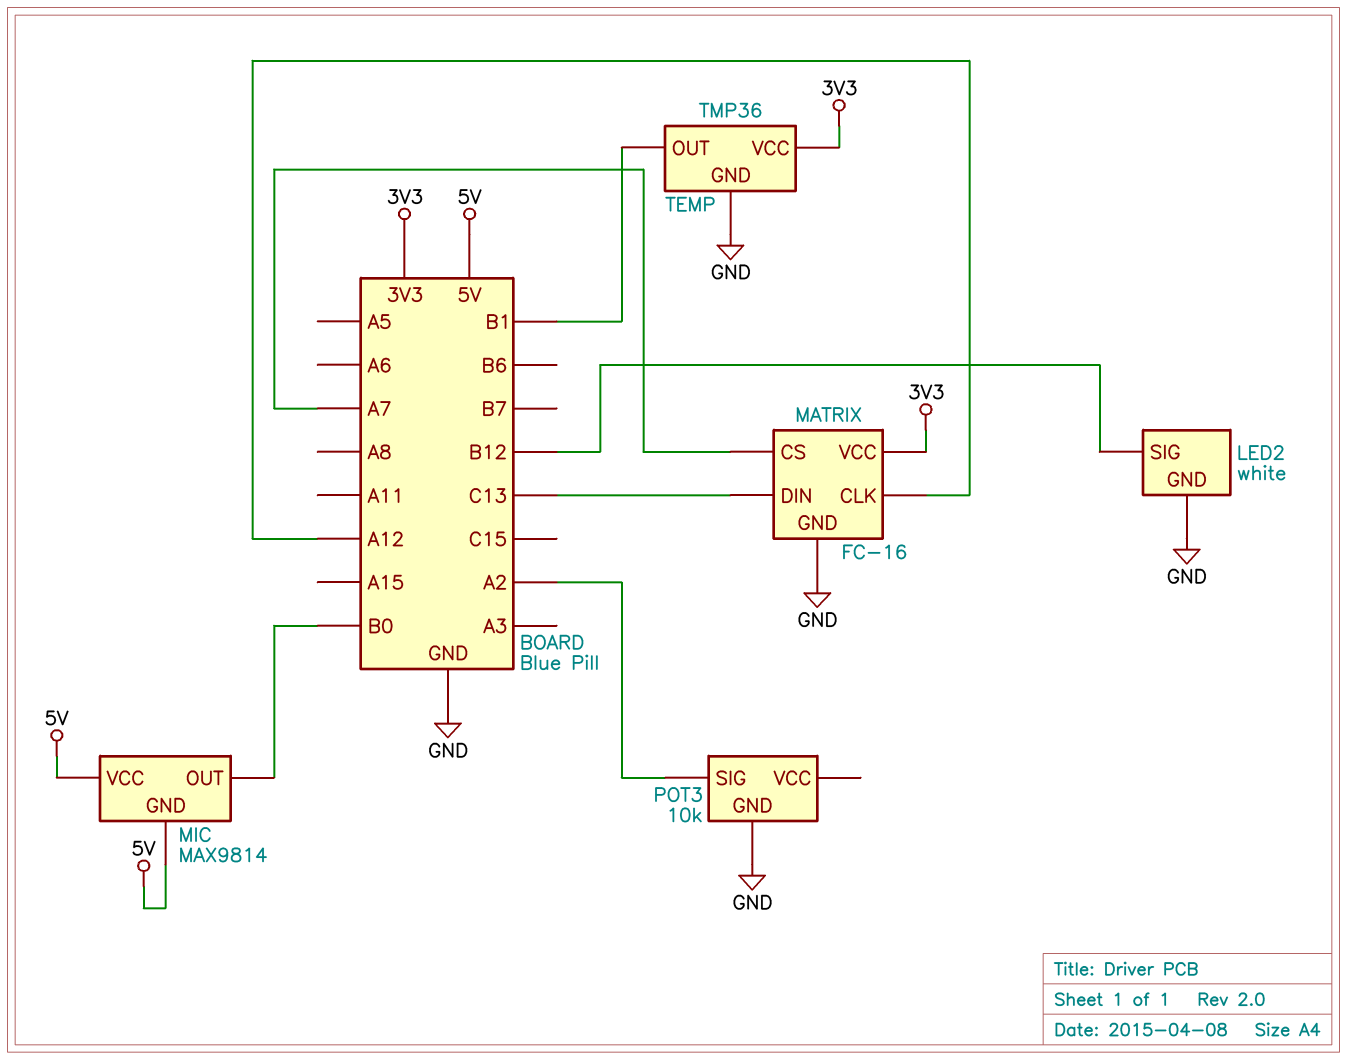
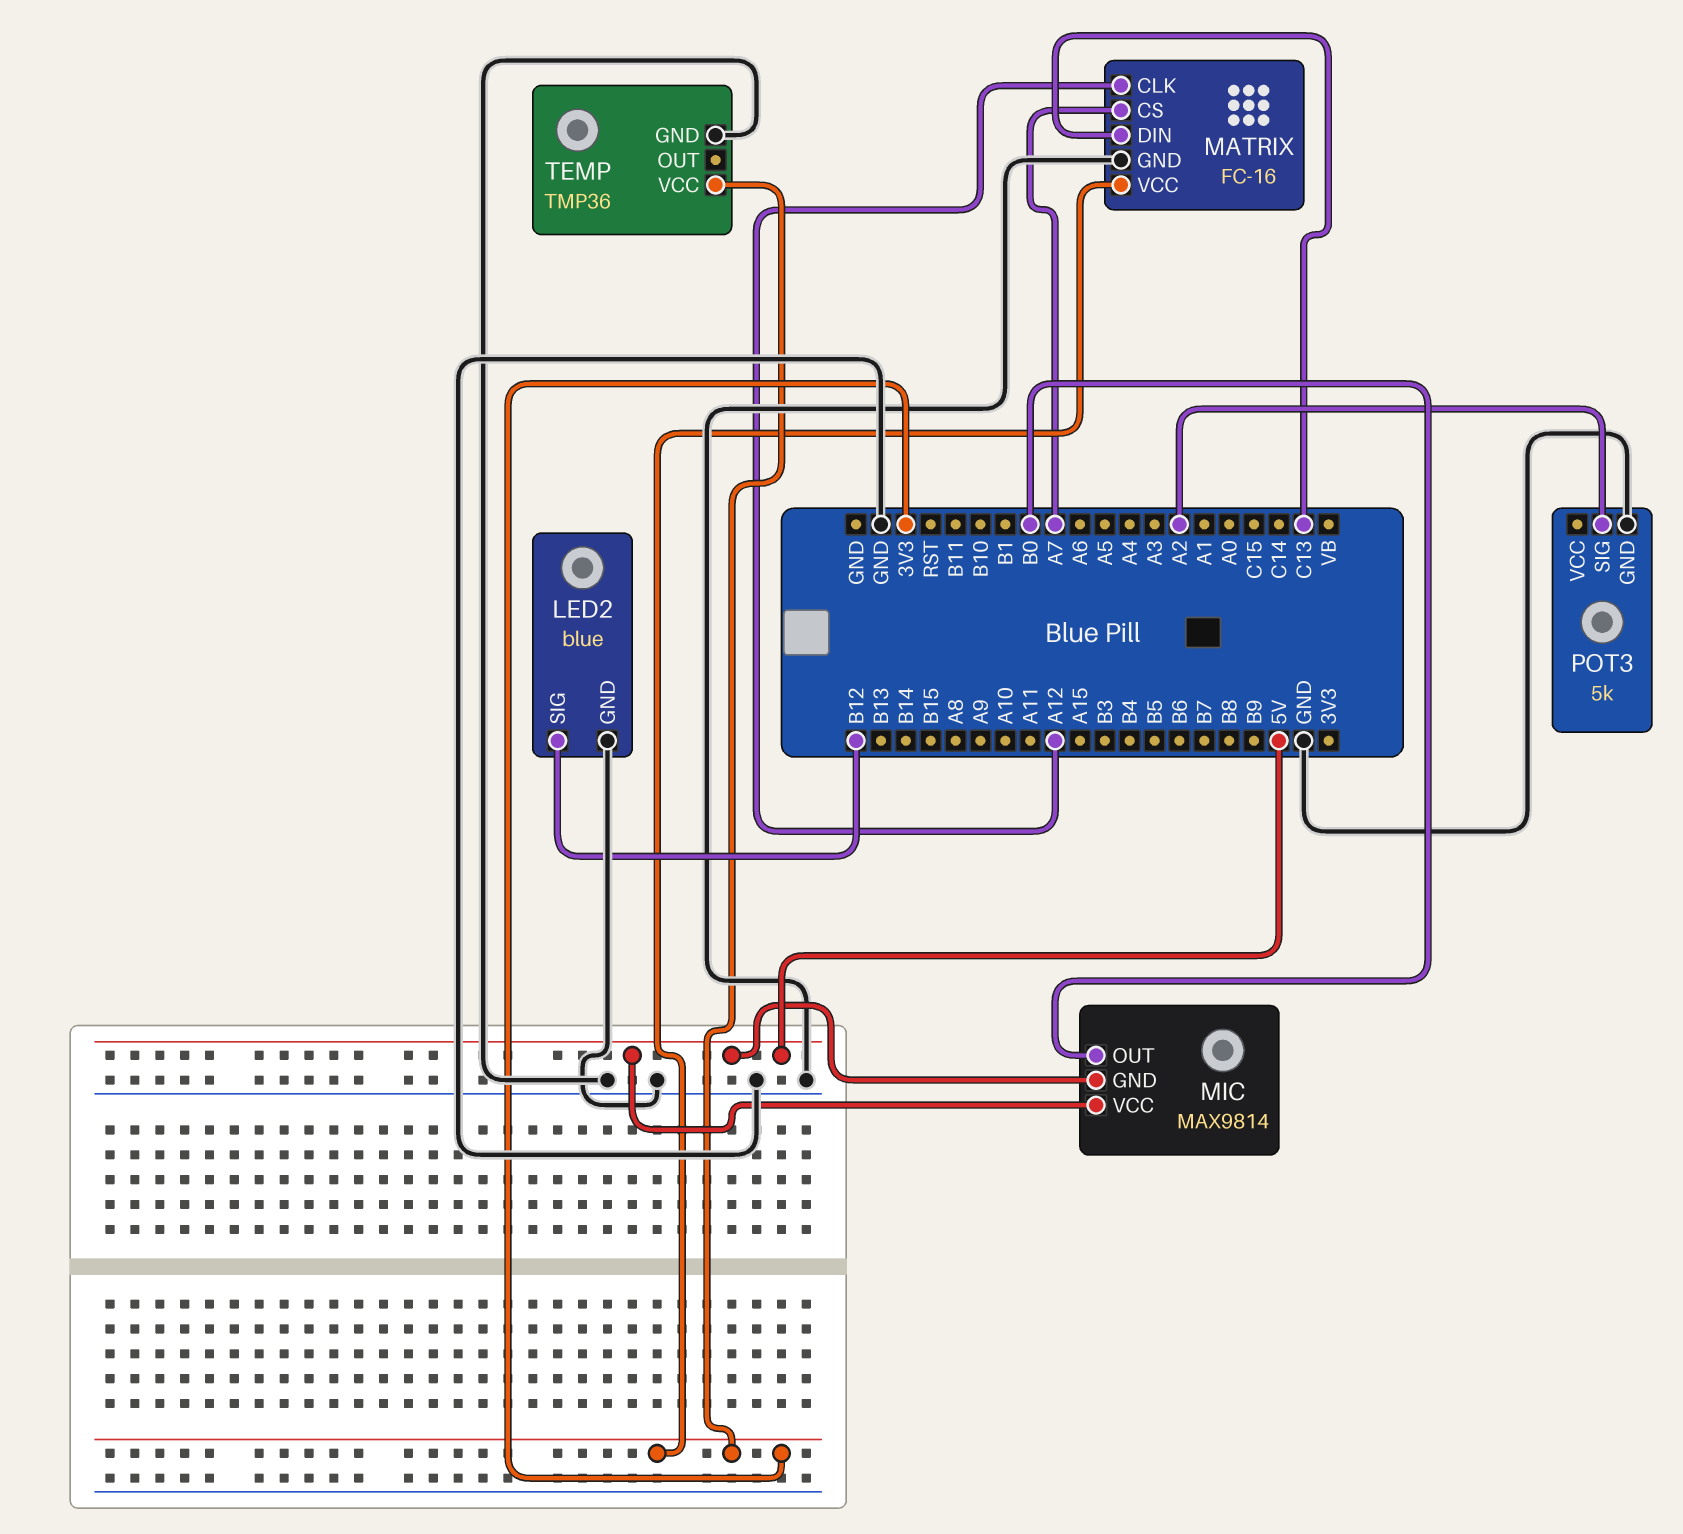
LED2: white -> blue
POT3: 10k -> 5k
TEMP pin OUT: B1 -> none

